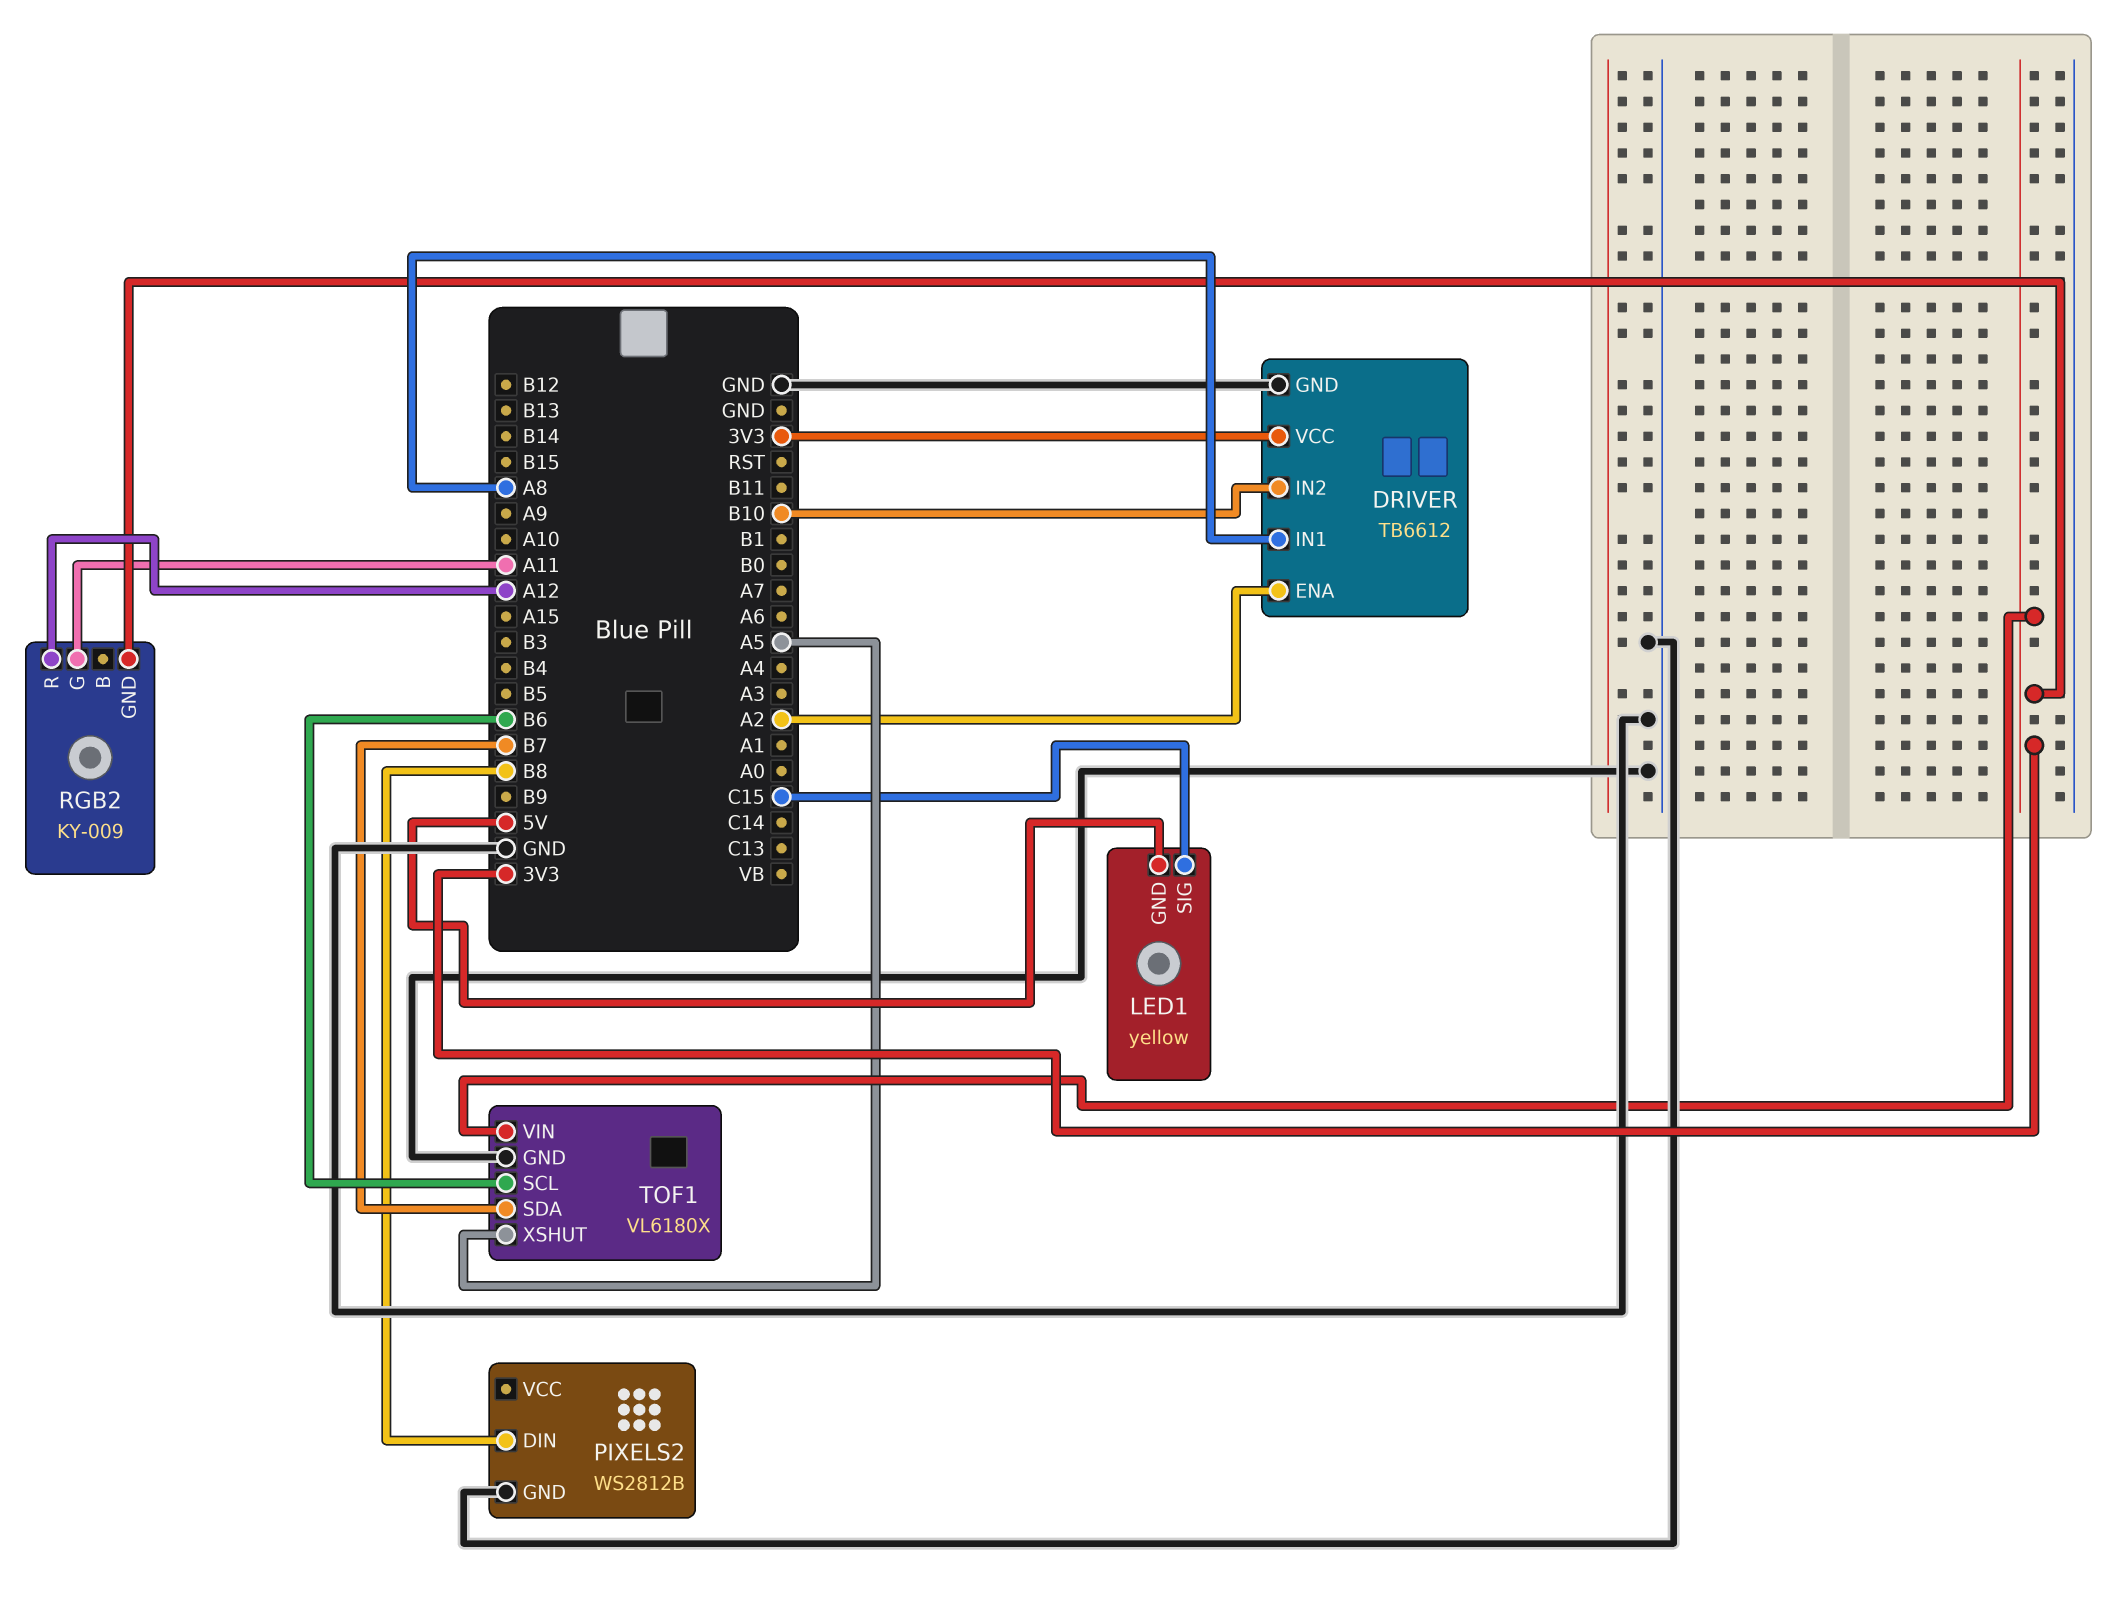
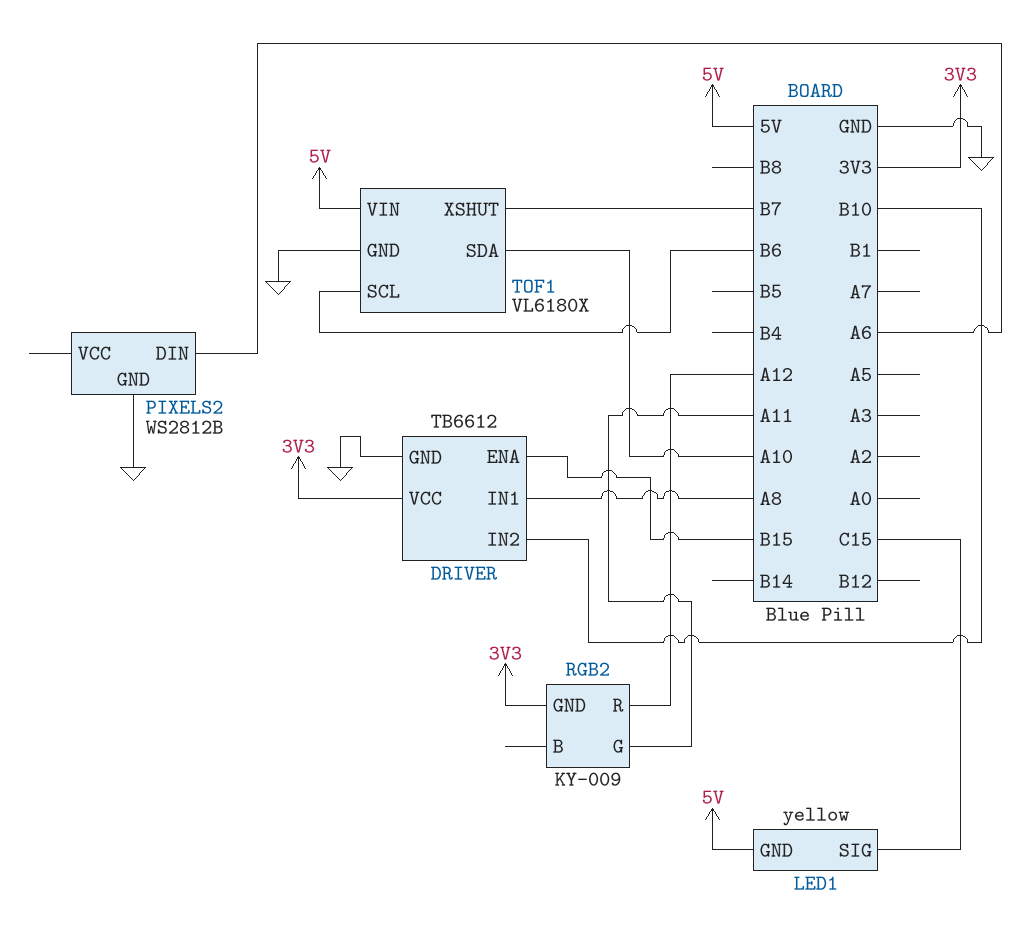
DRIVER pin ENA: A2 -> B15
PIXELS2 pin DIN: B8 -> A6
TOF1 pin SDA: B7 -> A10
TOF1 pin VIN: 3V3 -> 5V
TOF1 pin XSHUT: A5 -> B7

